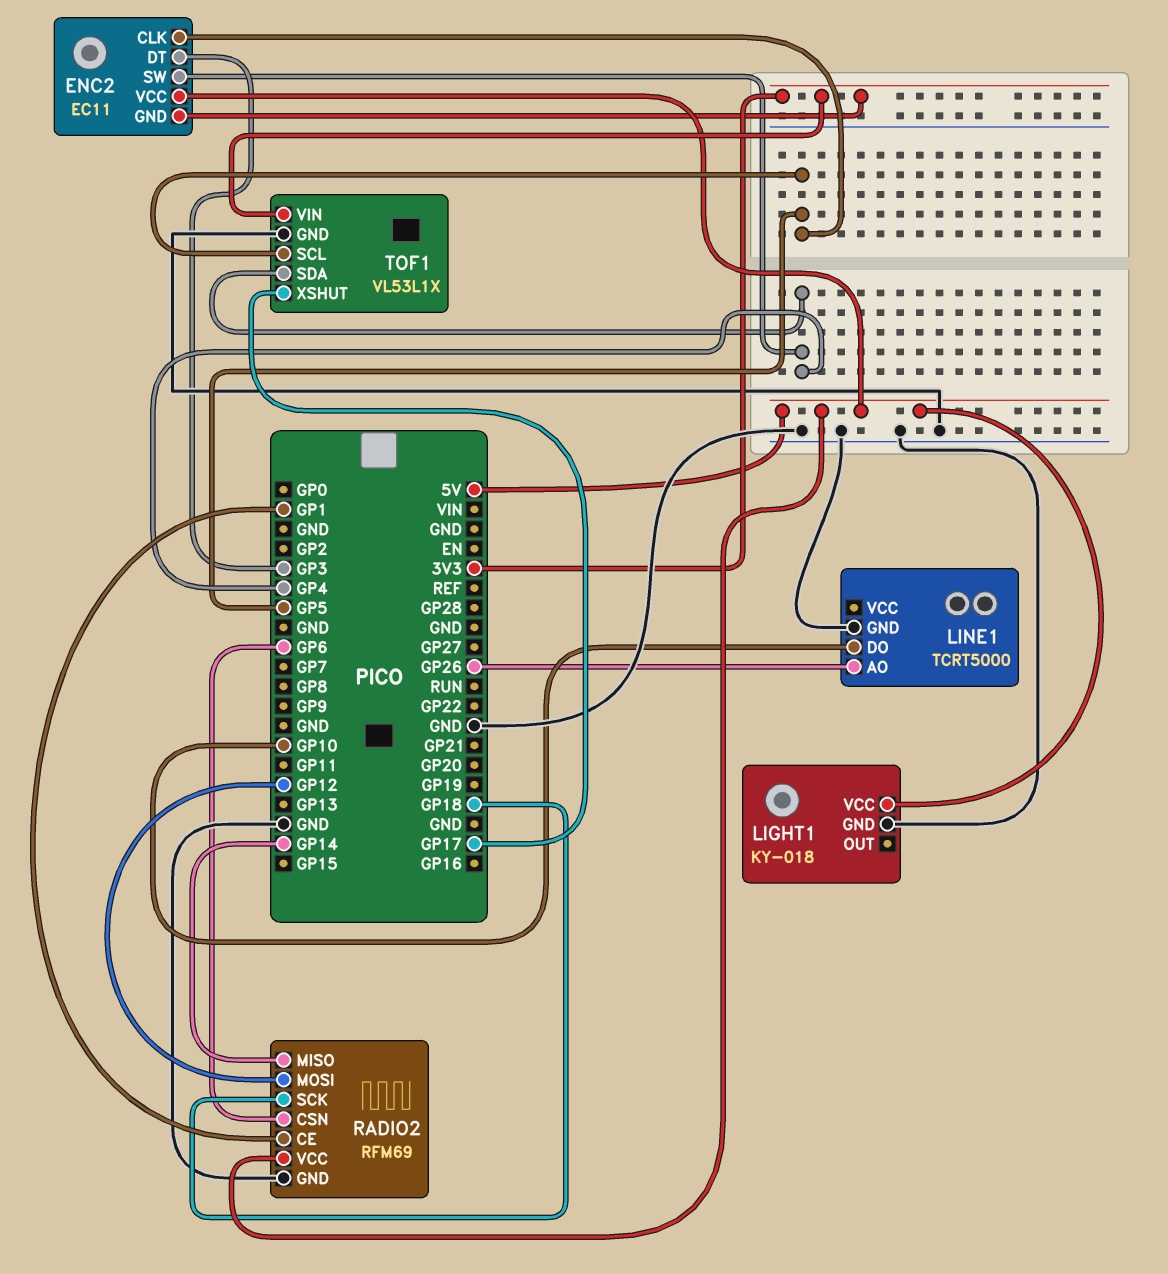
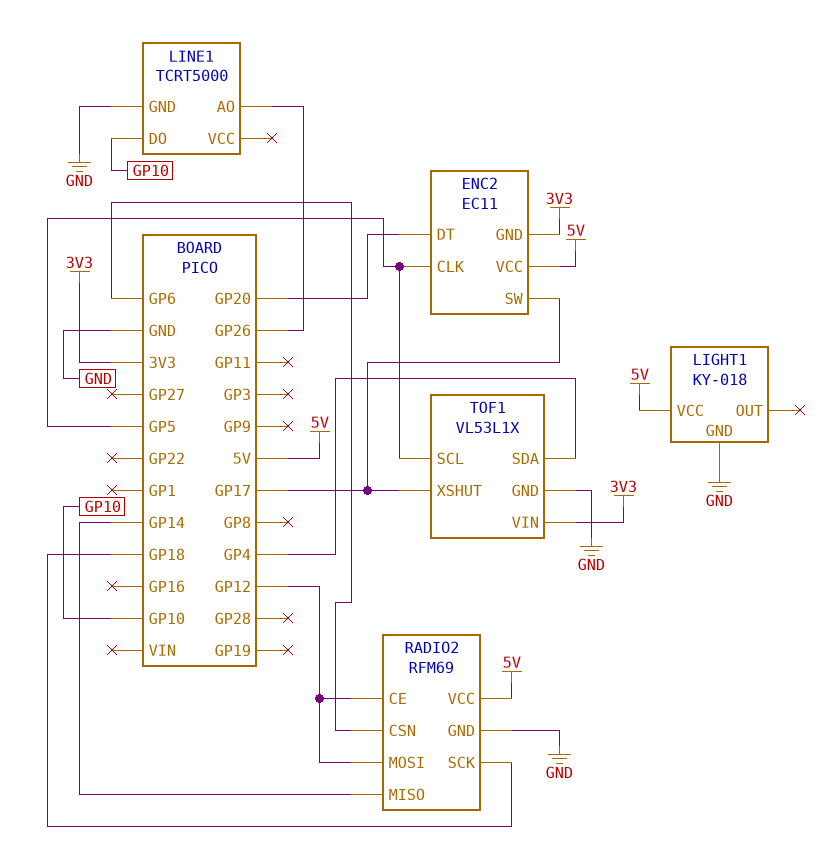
ENC2 pin DT: GP3 -> GP20
ENC2 pin SW: GP4 -> GP17
RADIO2 pin CE: GP1 -> GP12

